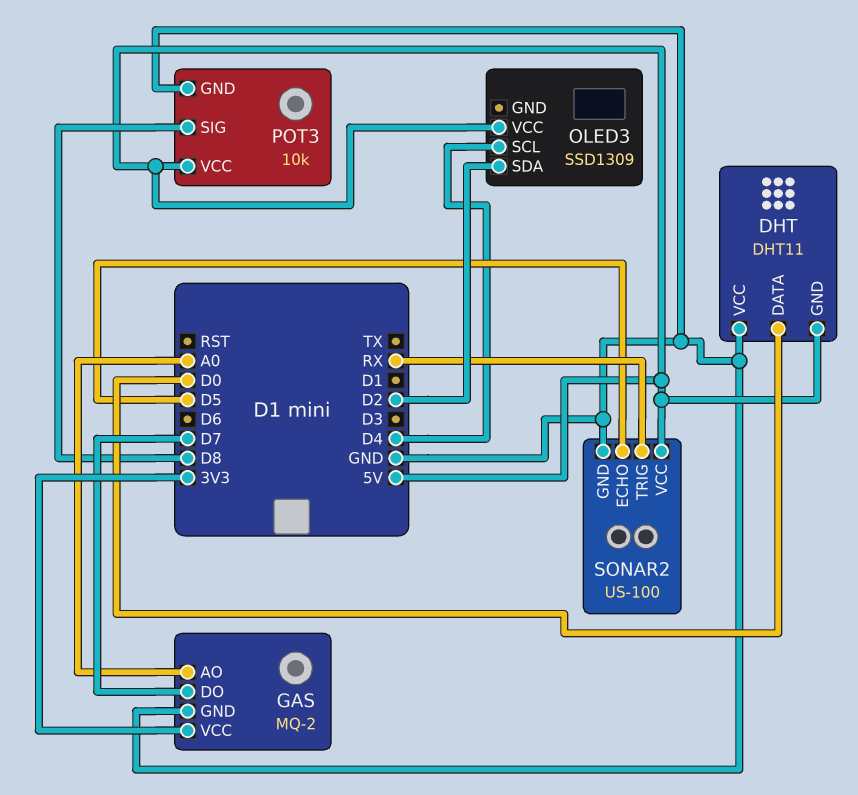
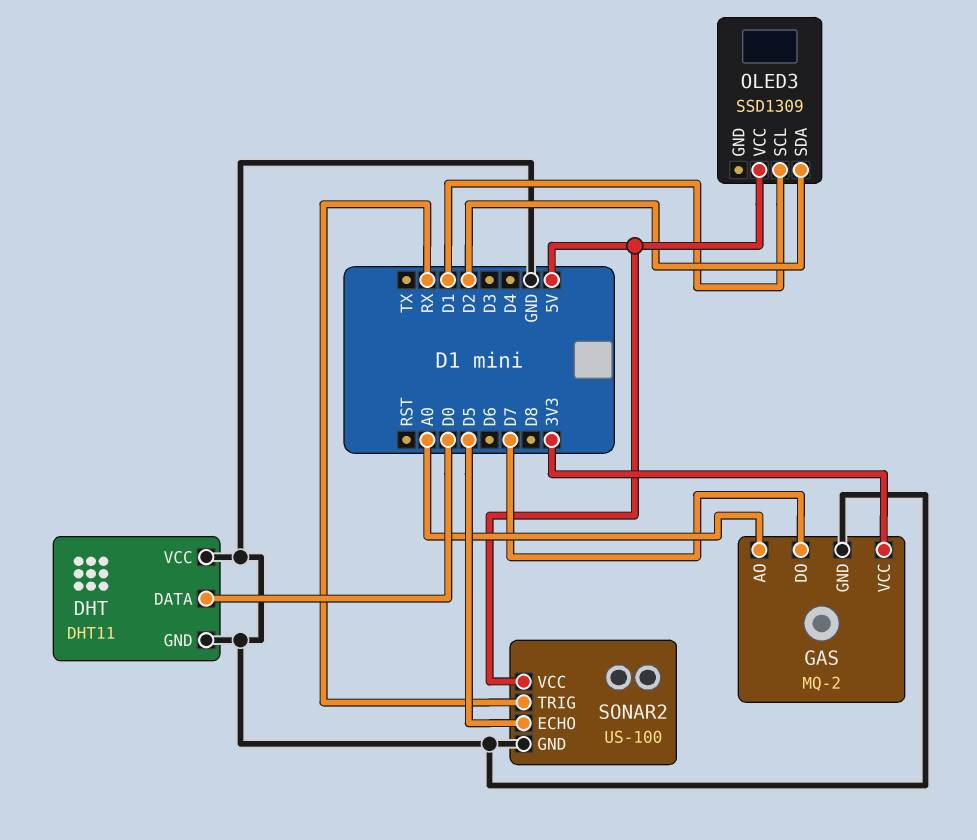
DHT pin GND: 5V -> GND
OLED3 pin SCL: D4 -> D1
POT3: 10k -> none
POT3 pin GND: GND -> none
POT3 pin SIG: D8 -> none
POT3 pin VCC: 5V -> none

